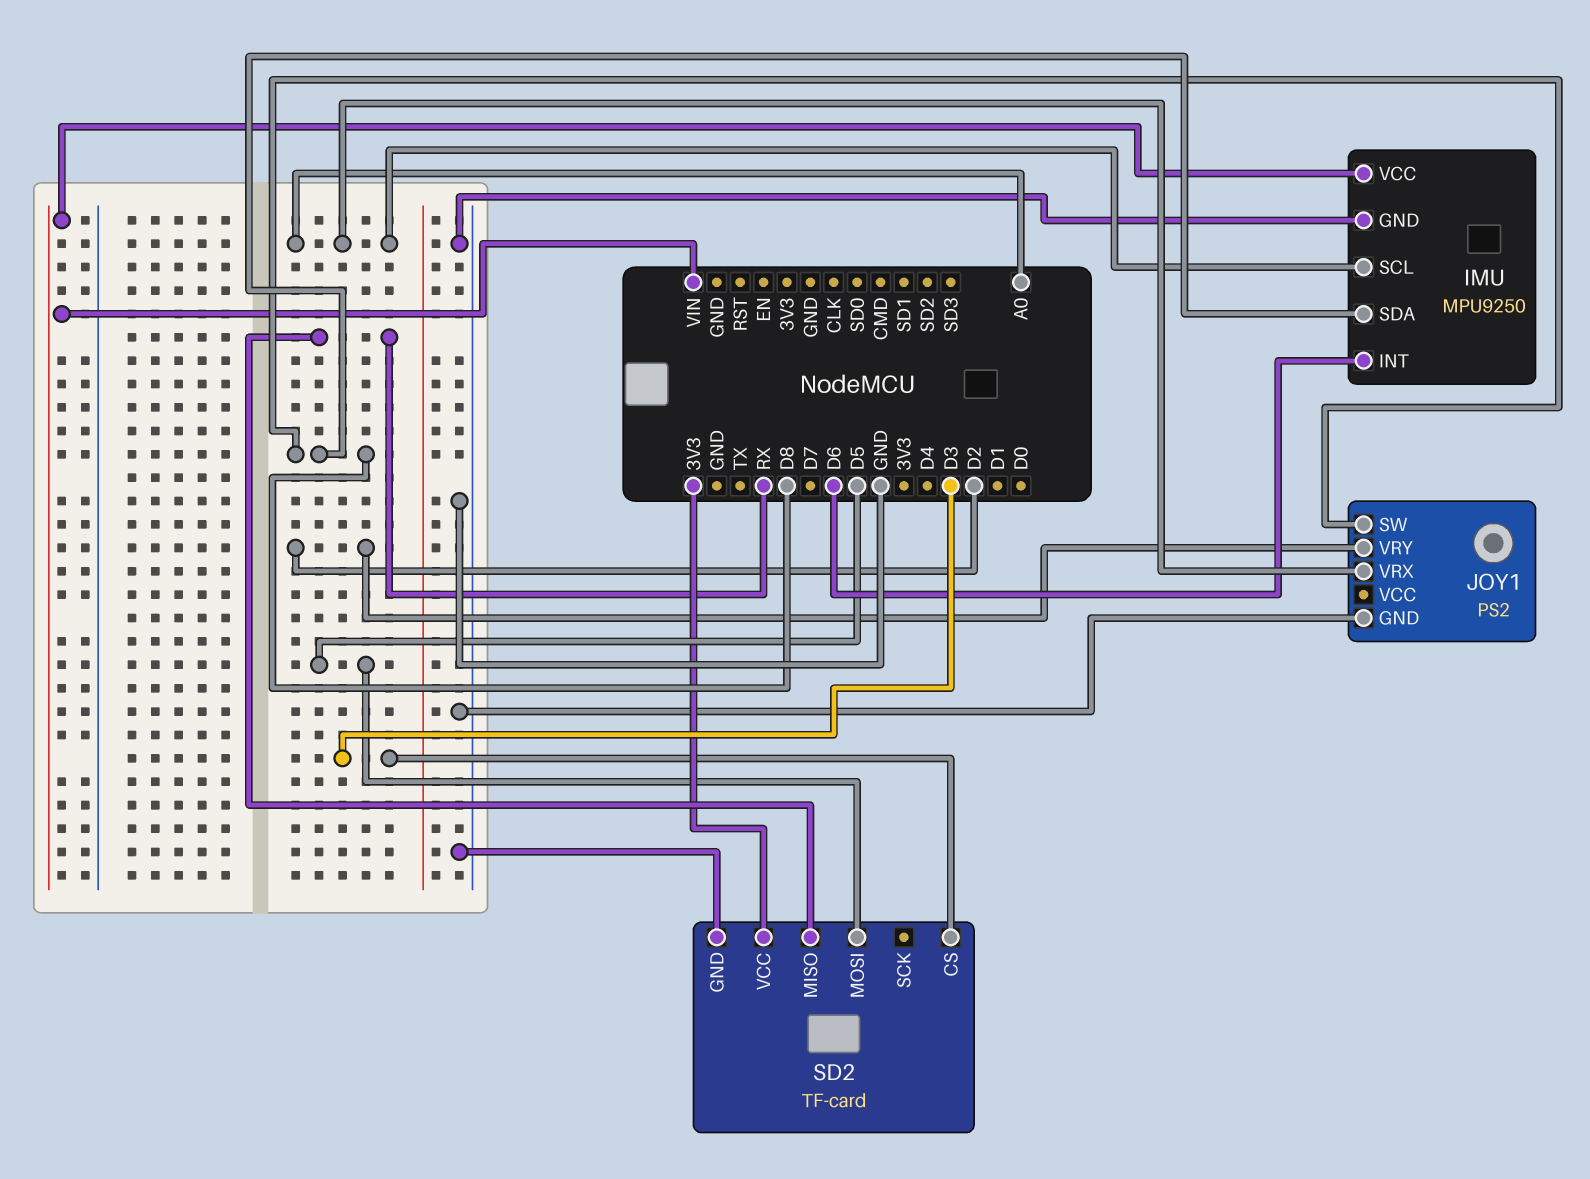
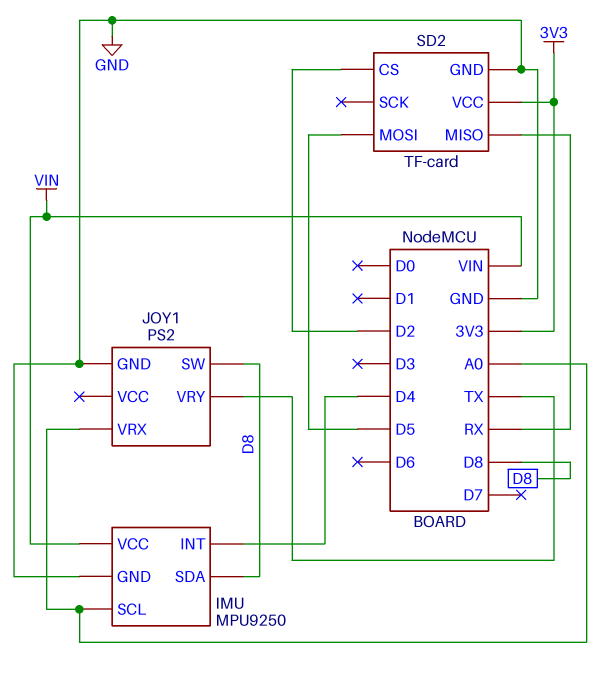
IMU pin INT: D6 -> D4
JOY1 pin VRY: D2 -> TX
SD2 pin CS: D3 -> D2

